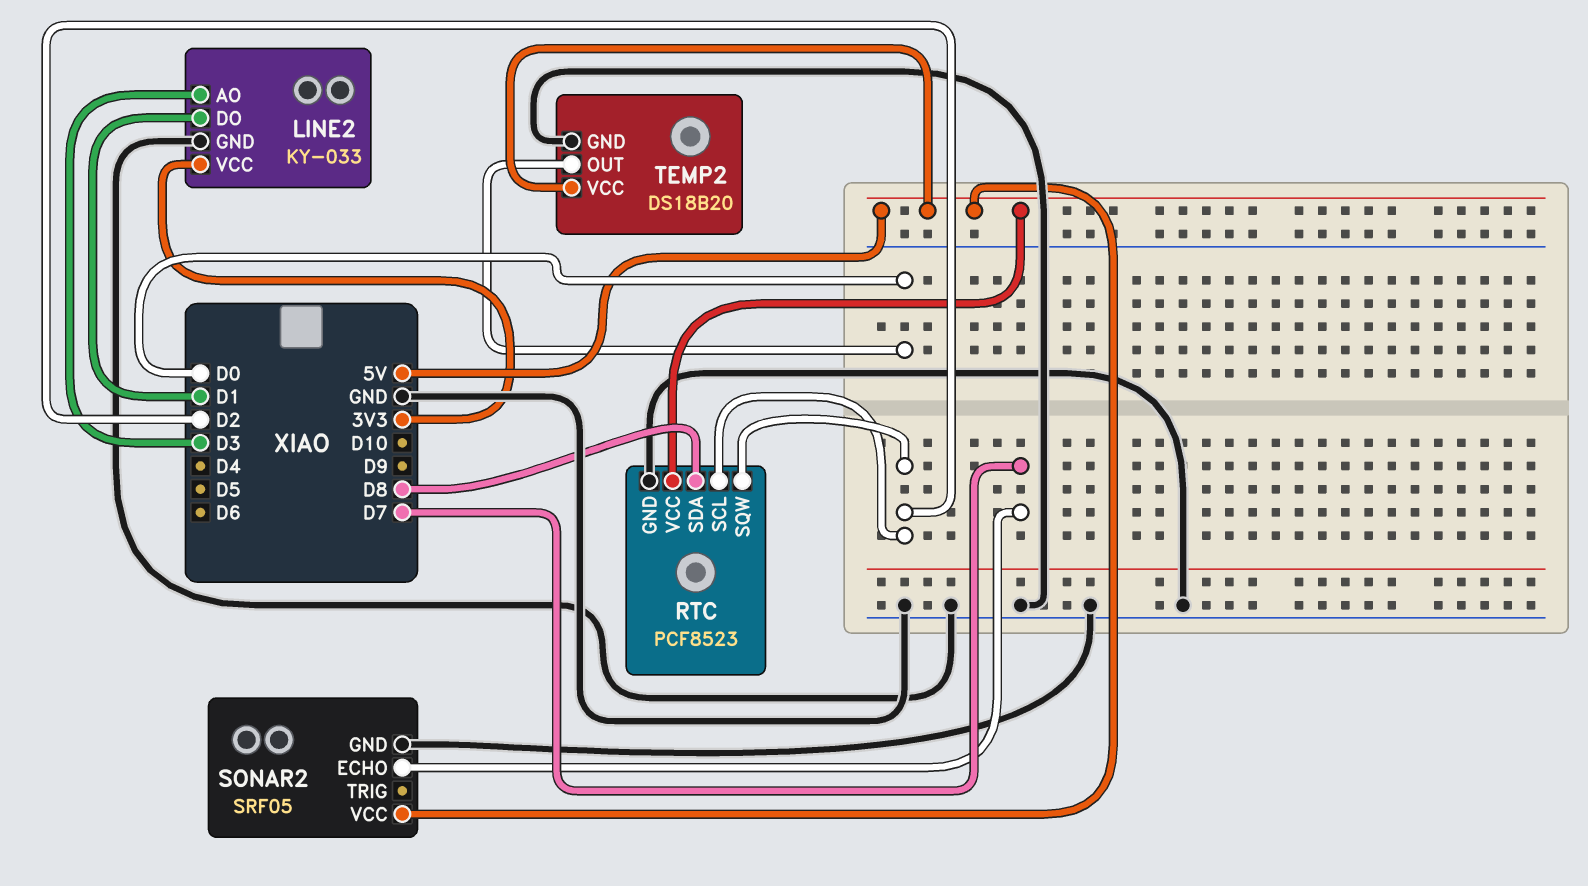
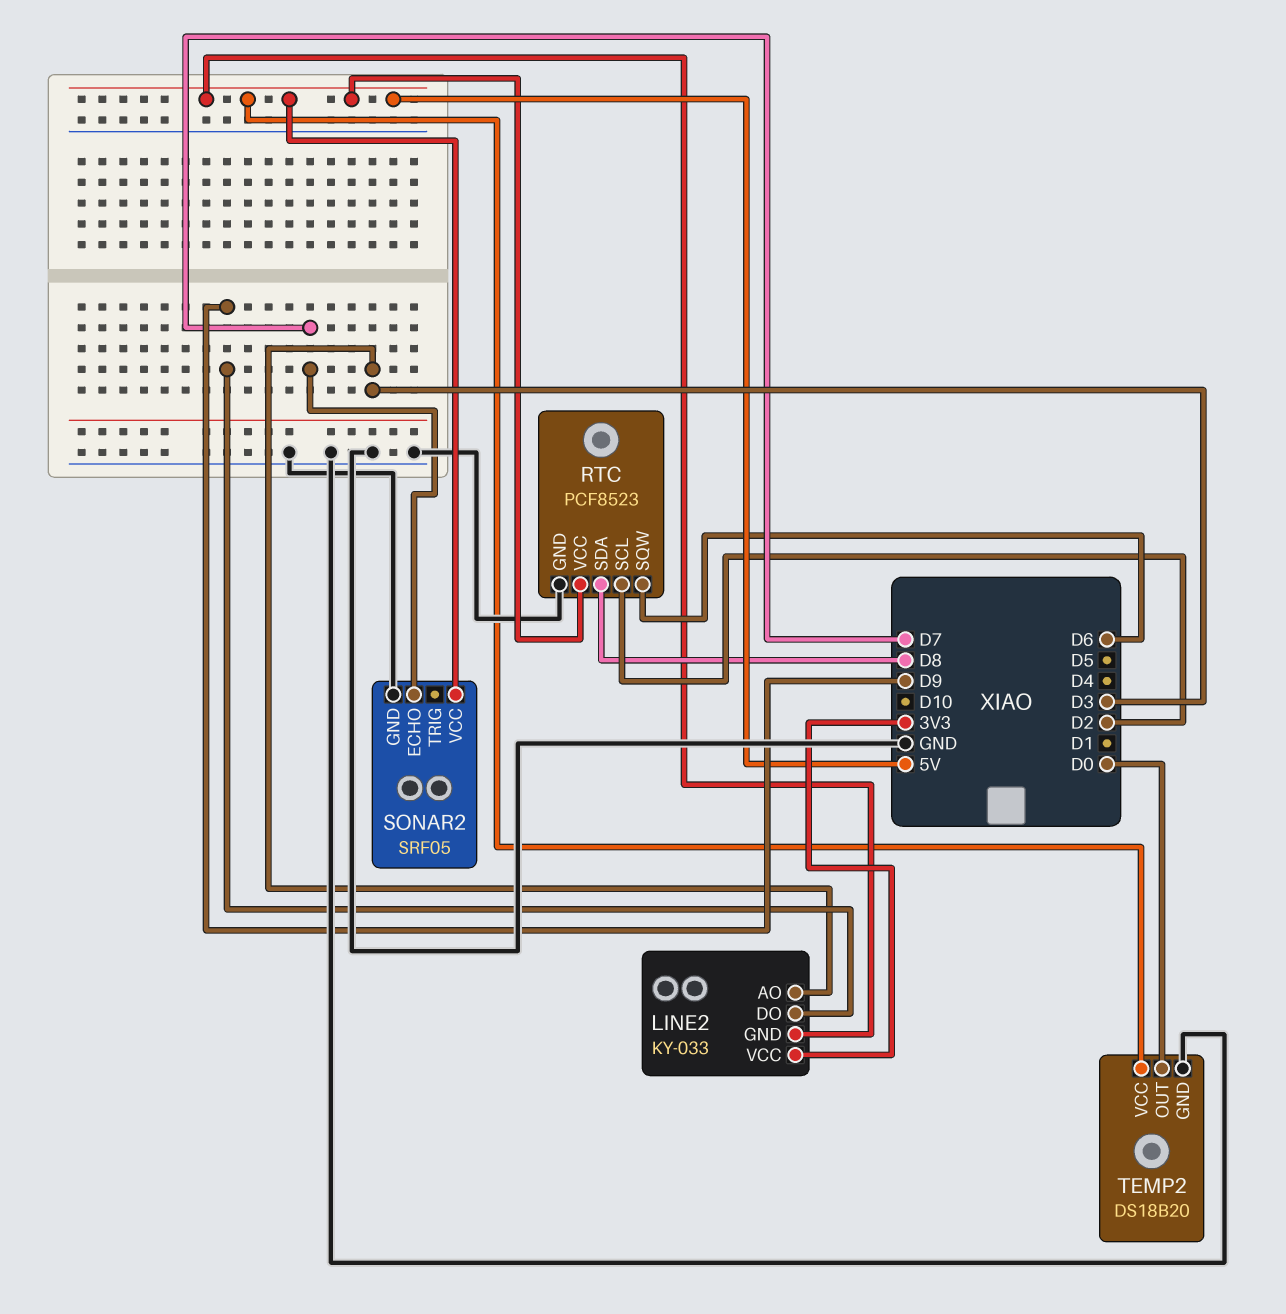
LINE2 pin DO: D1 -> D9
LINE2 pin GND: GND -> 5V
RTC pin SQW: D2 -> D6

